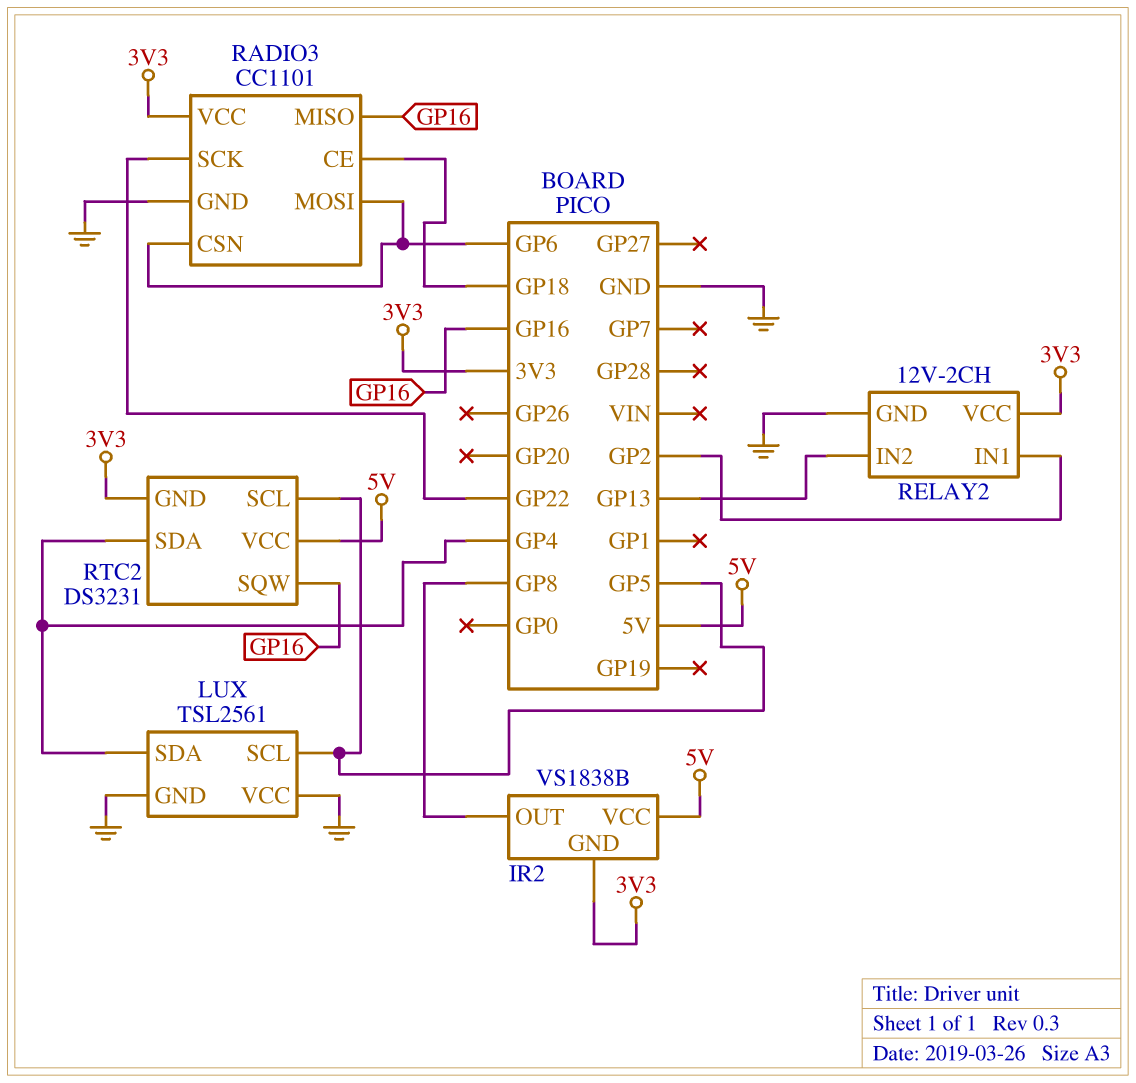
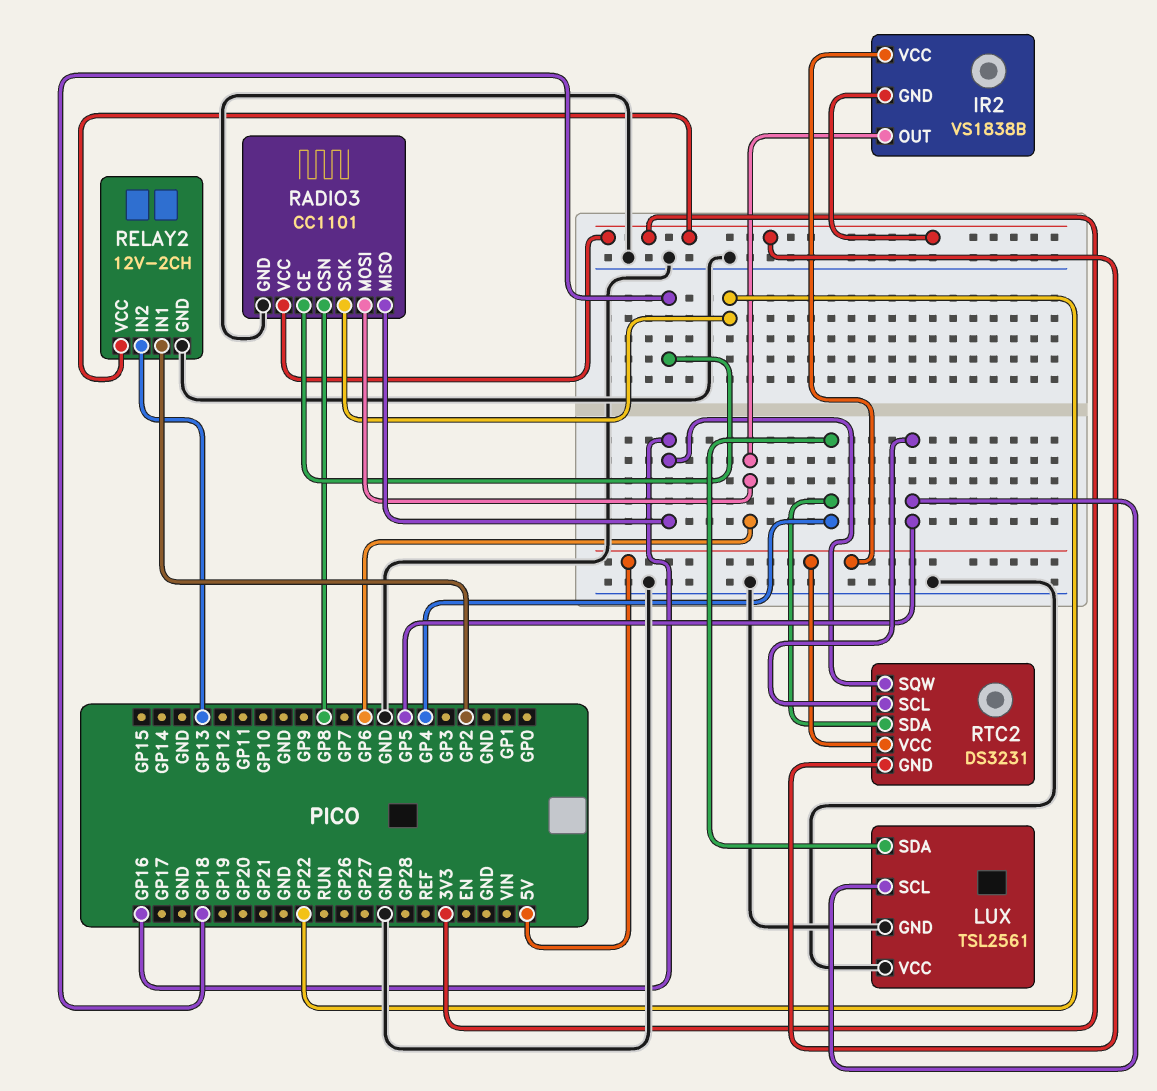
IR2 pin OUT: GP8 -> GP6
RADIO3 pin CSN: GP6 -> GP8

